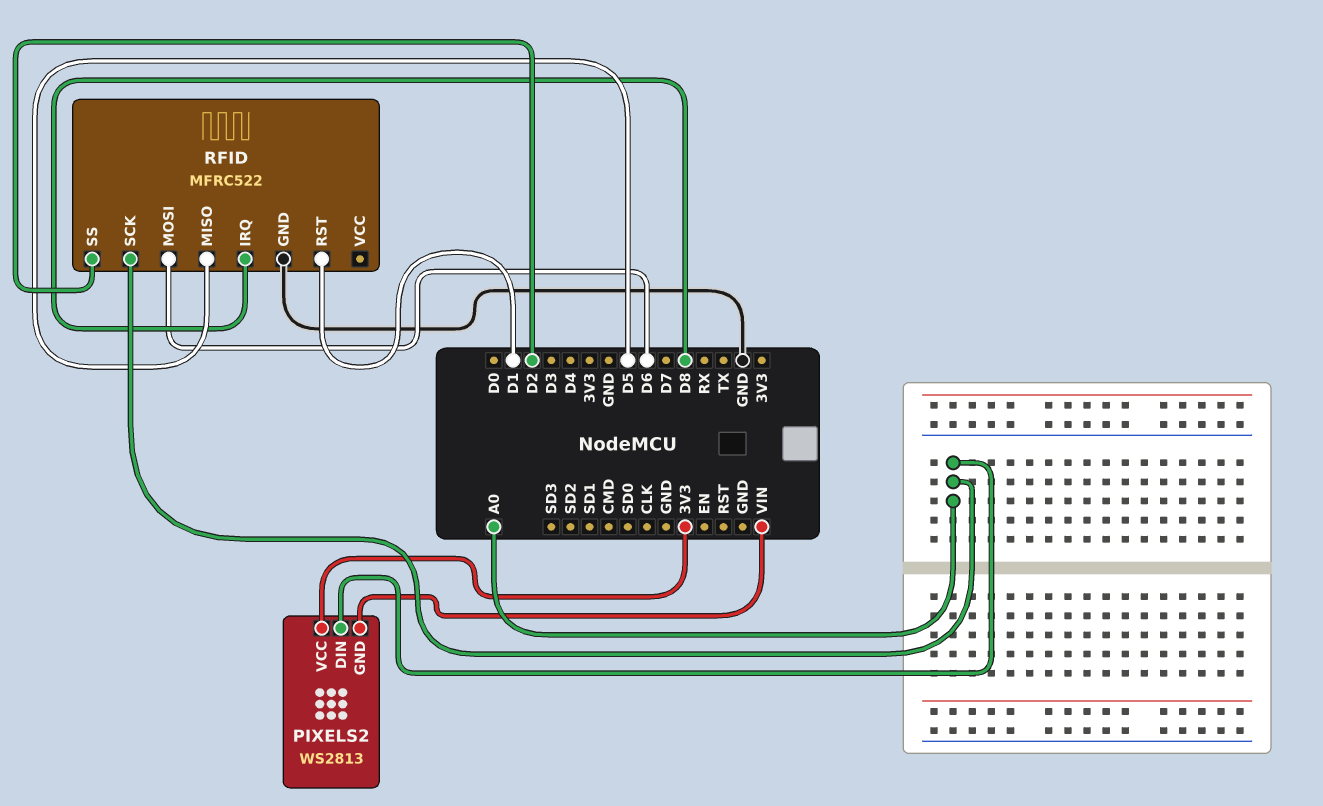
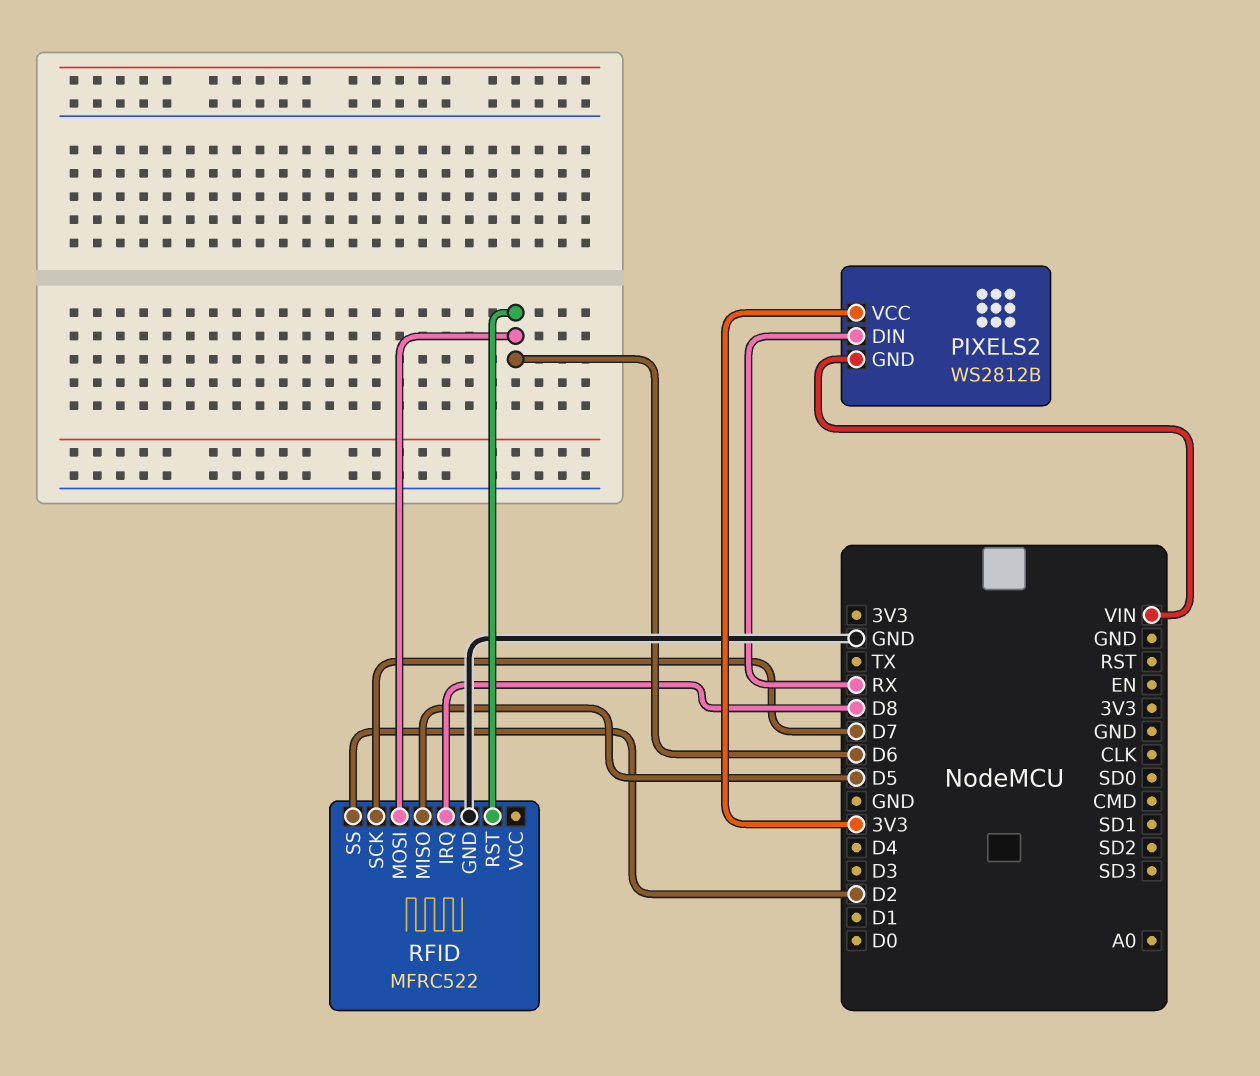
PIXELS2: WS2813 -> WS2812B
PIXELS2 pin DIN: A0 -> RX
RFID pin RST: D1 -> D6
RFID pin SCK: A0 -> D7

